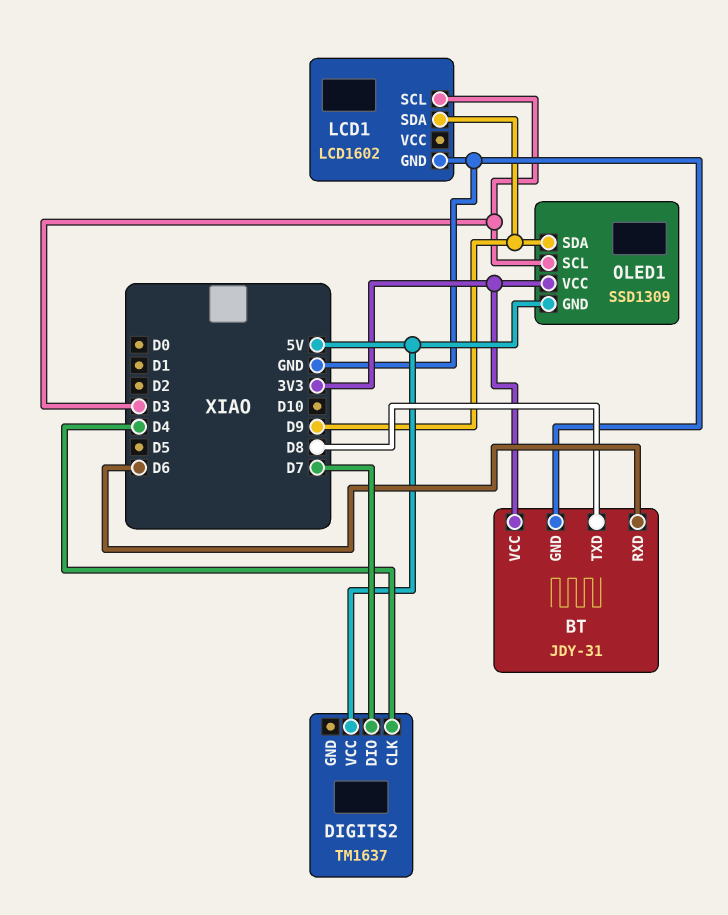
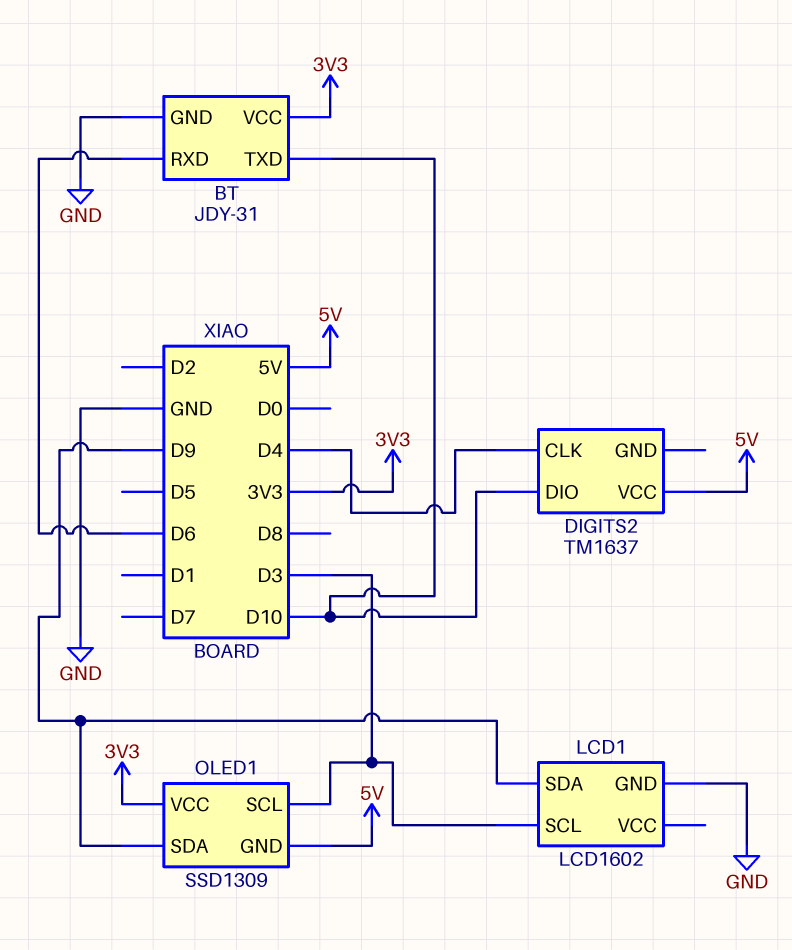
BT pin TXD: D8 -> D10
DIGITS2 pin DIO: D7 -> D10

